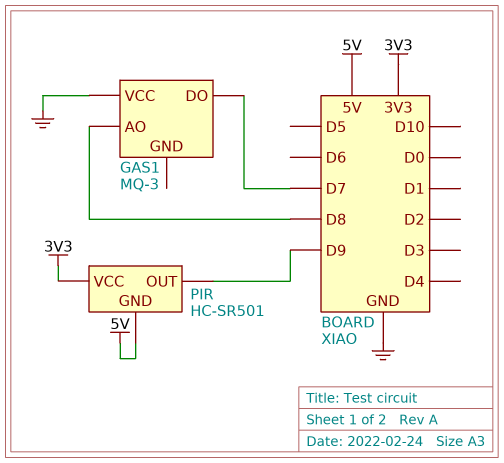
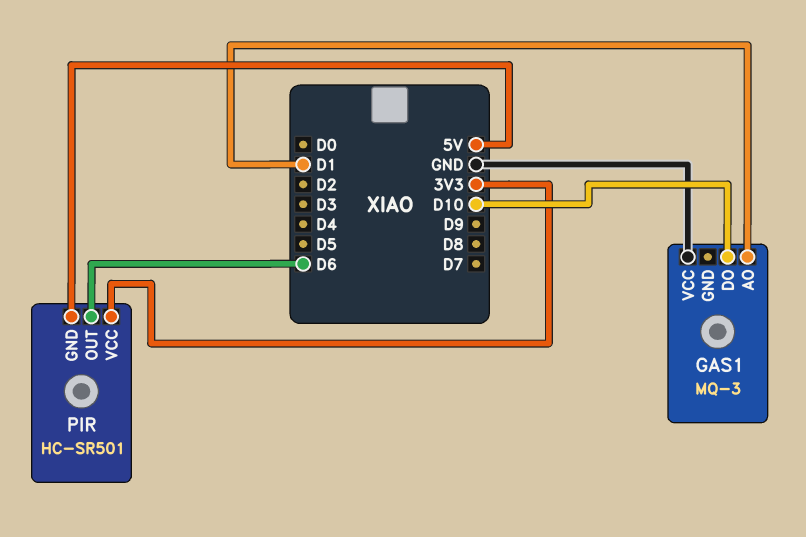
GAS1 pin AO: D8 -> D1
GAS1 pin DO: D7 -> D10
PIR pin OUT: D9 -> D6

